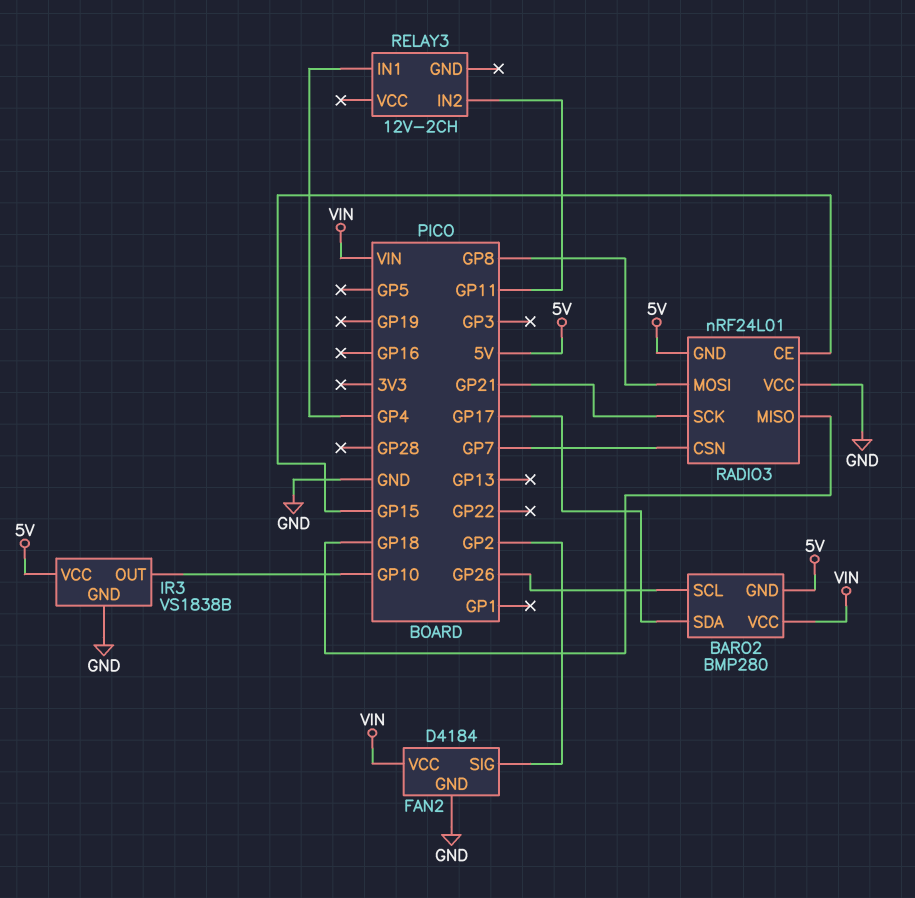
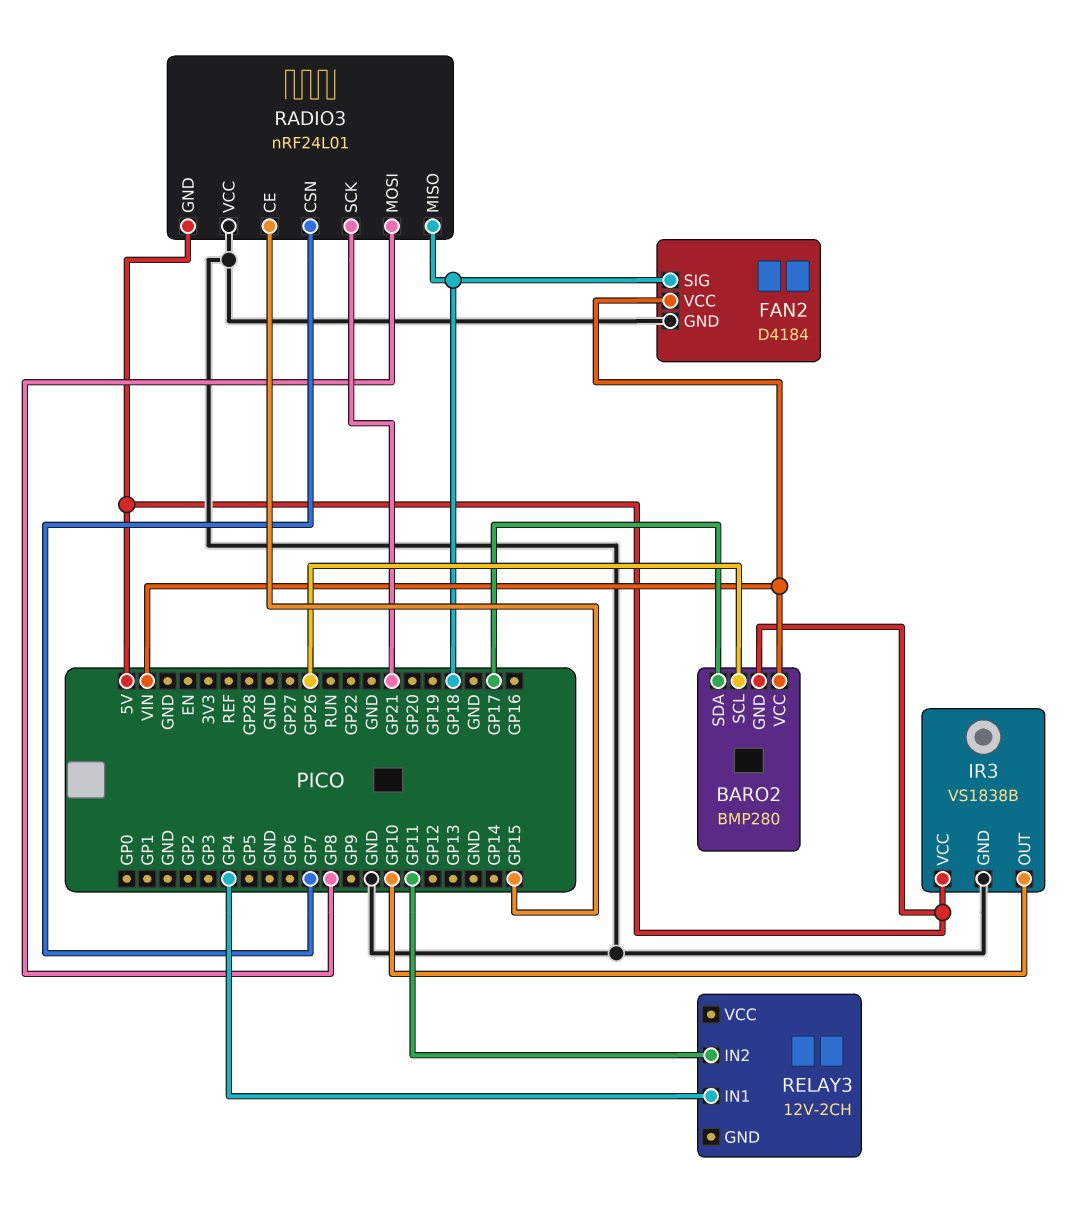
FAN2 pin SIG: GP2 -> GP18

